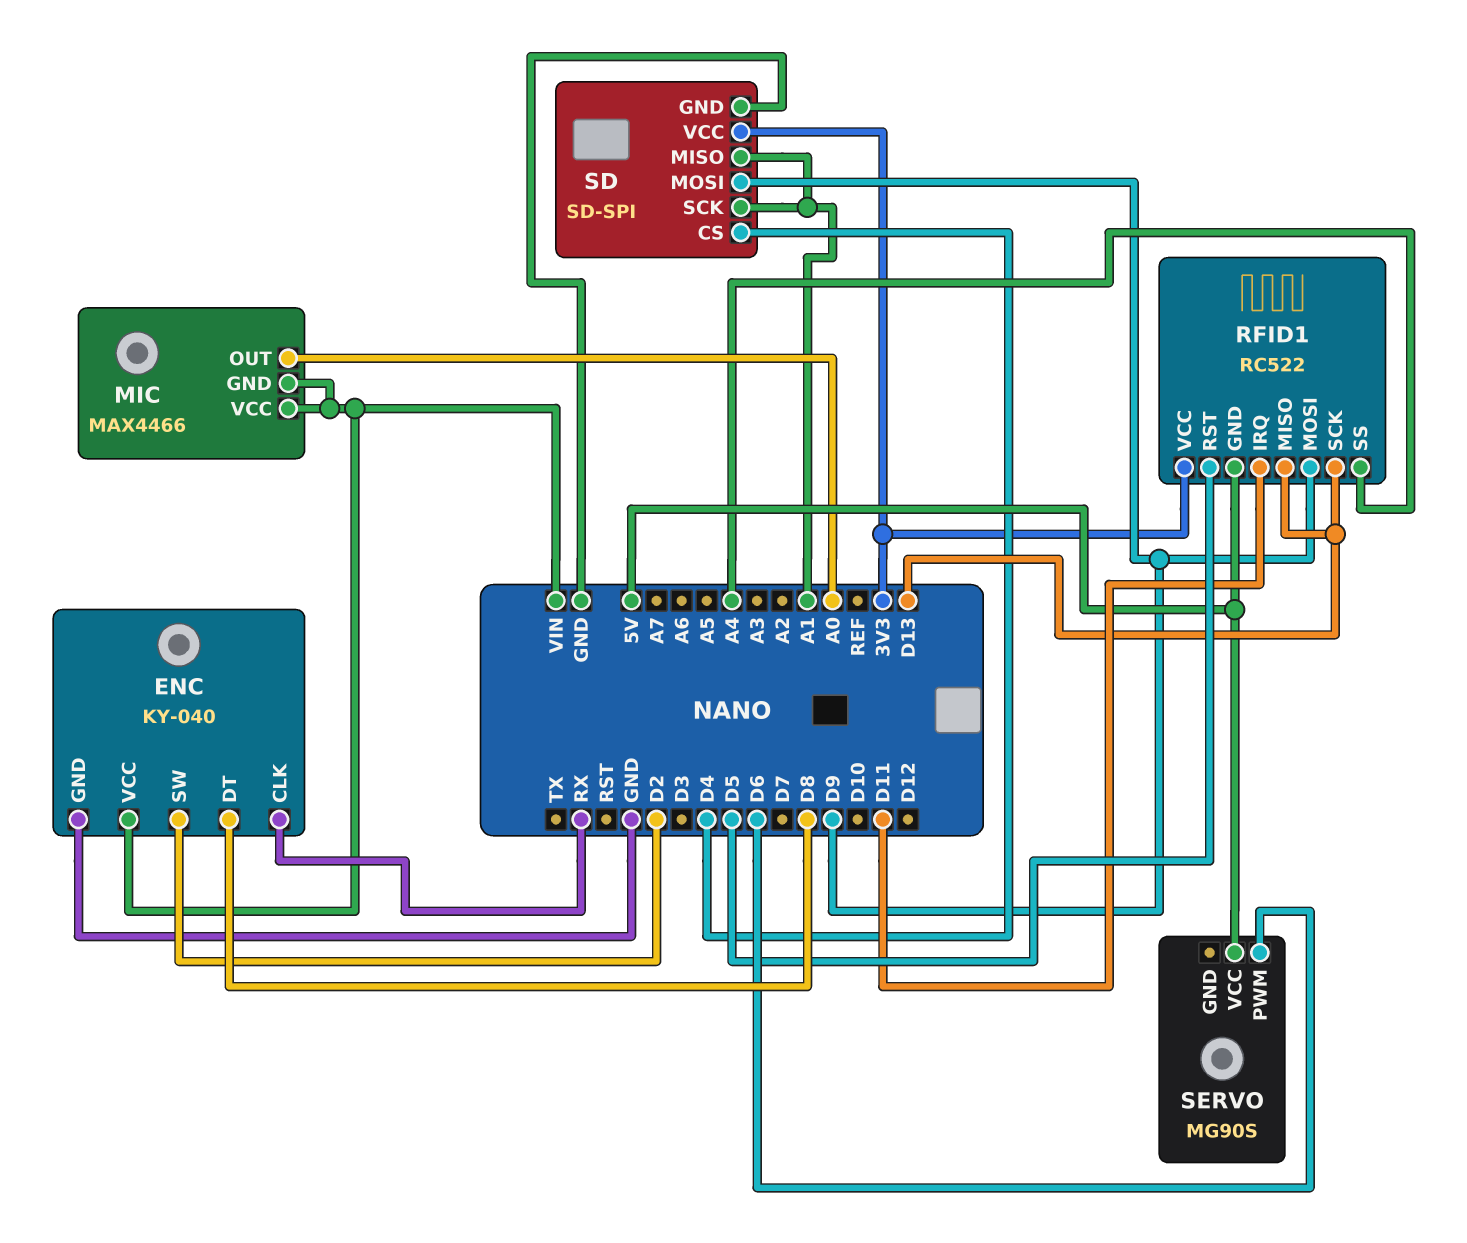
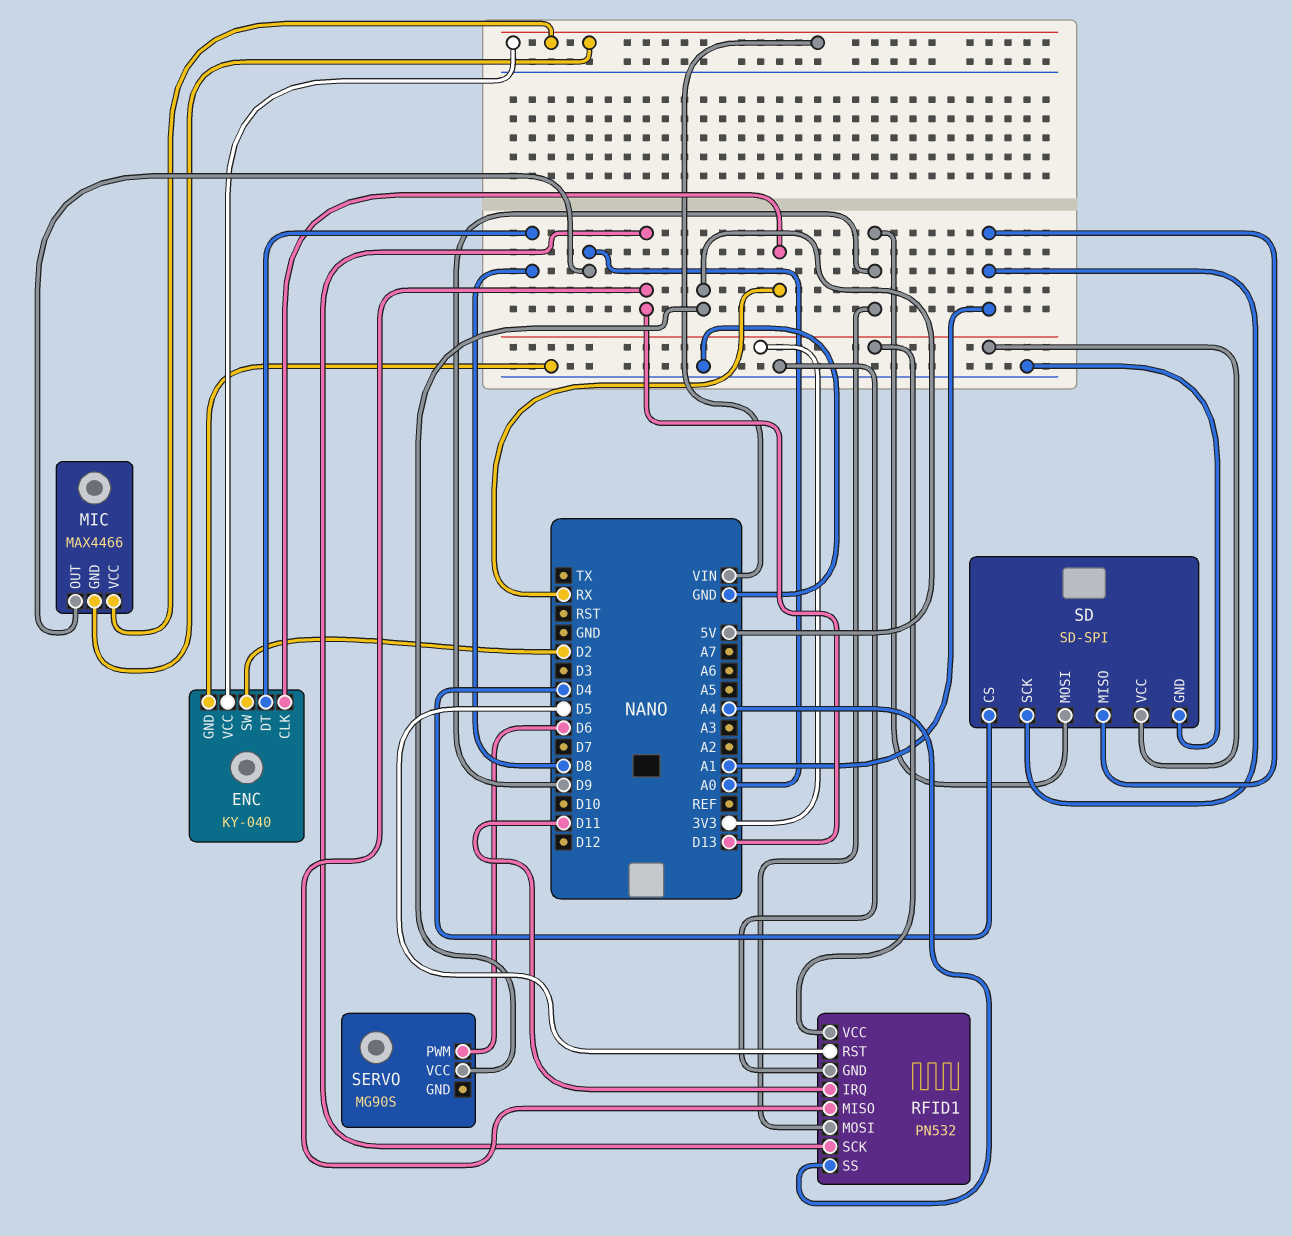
RFID1: RC522 -> PN532
RFID1 pin GND: 5V -> GND

